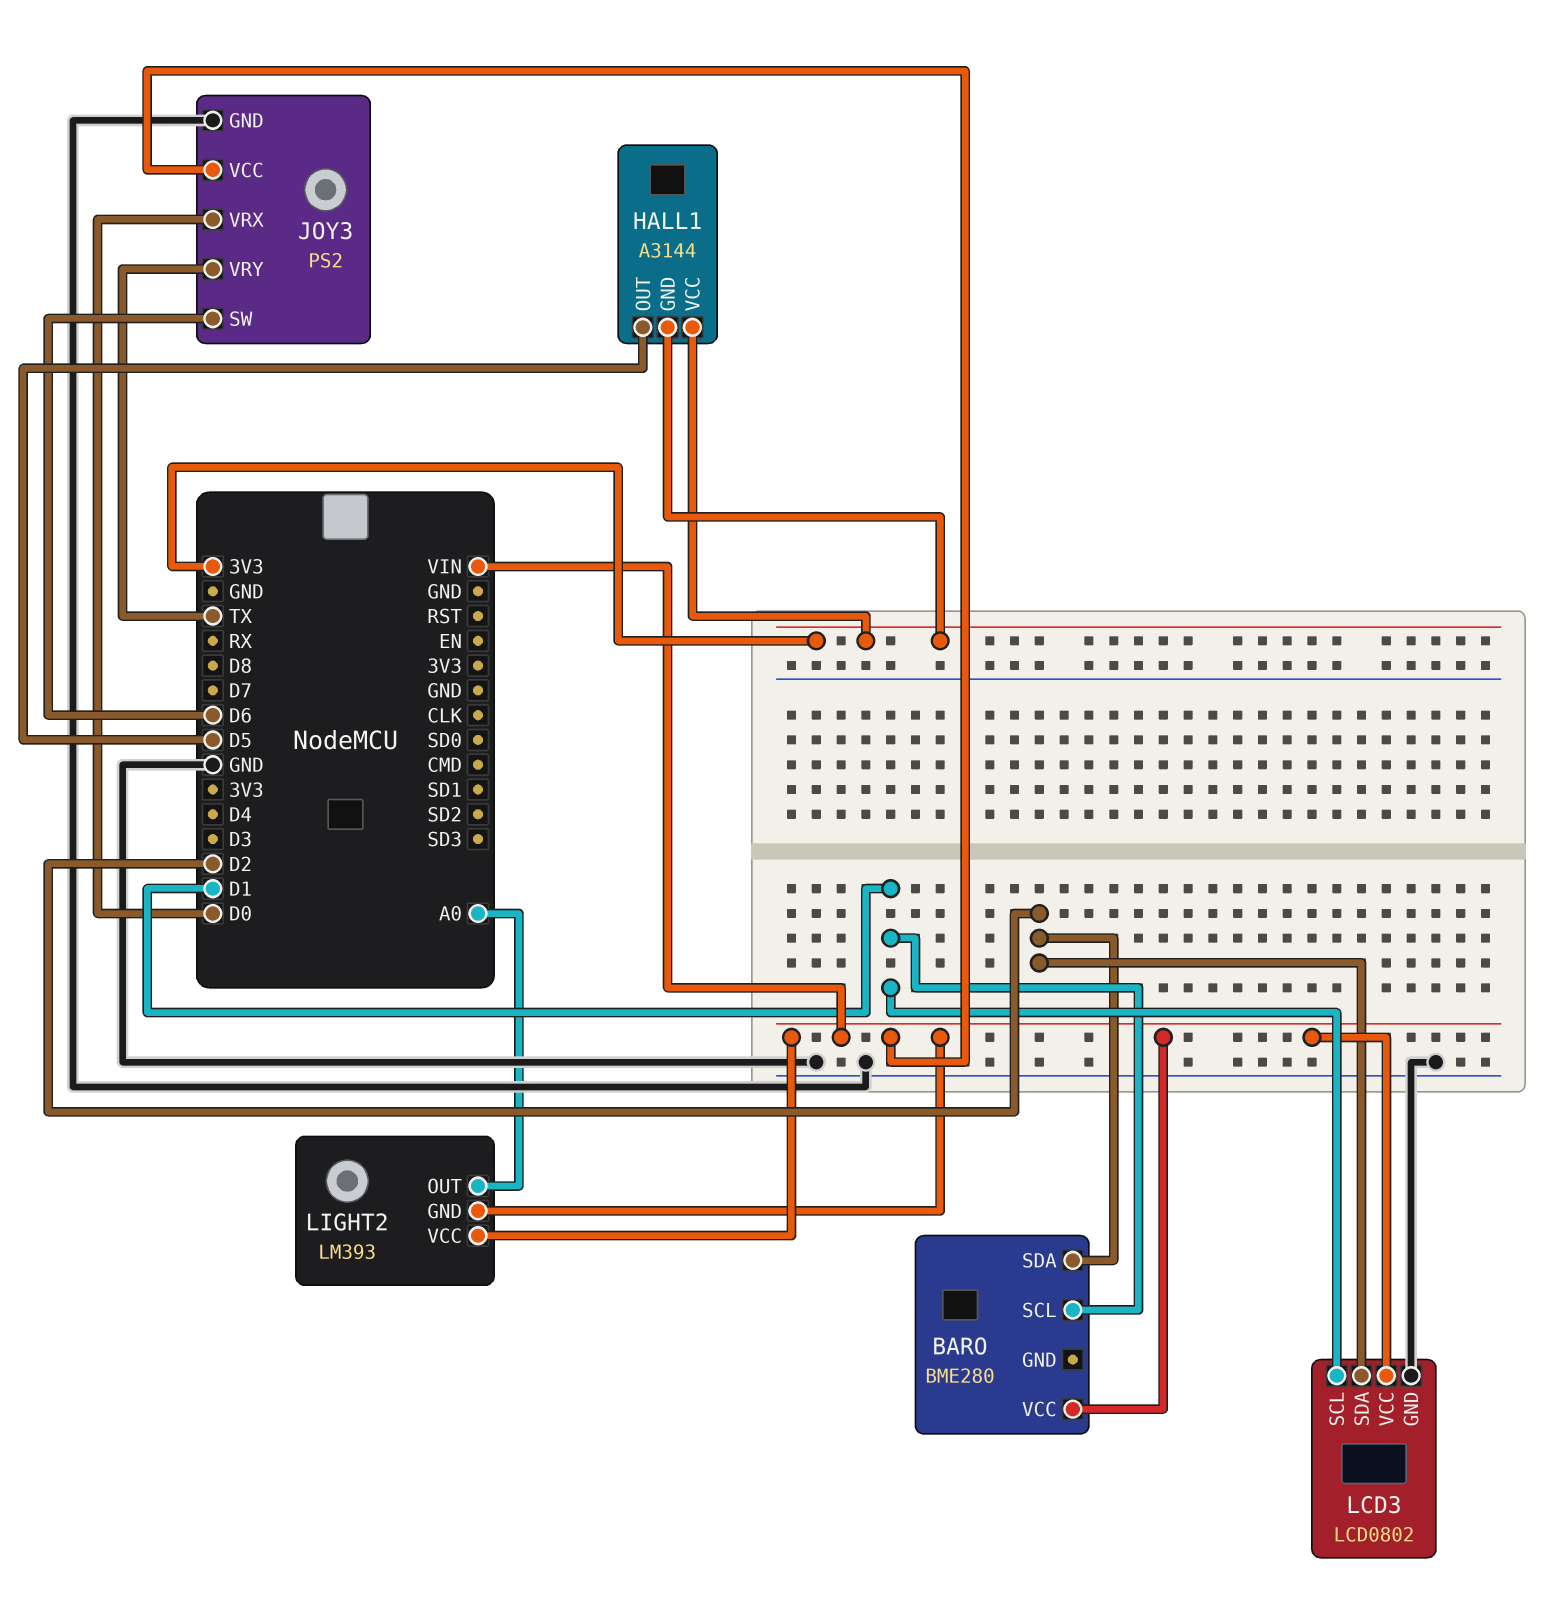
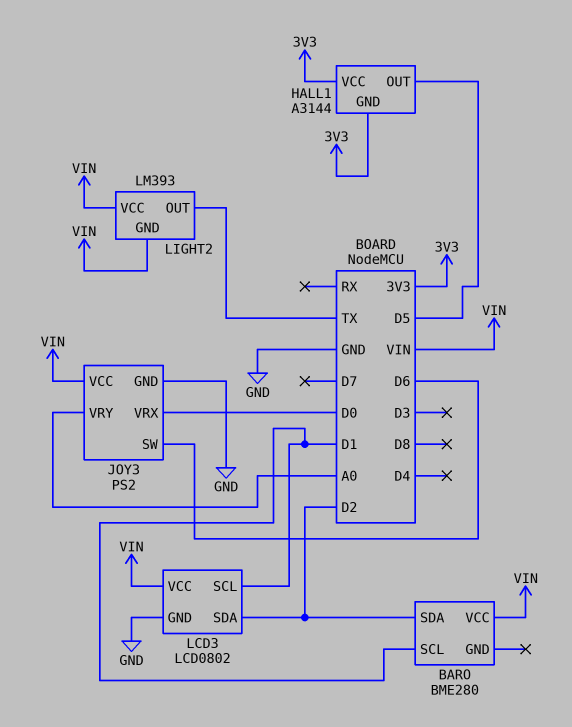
JOY3 pin VRY: TX -> A0
LIGHT2 pin OUT: A0 -> TX

